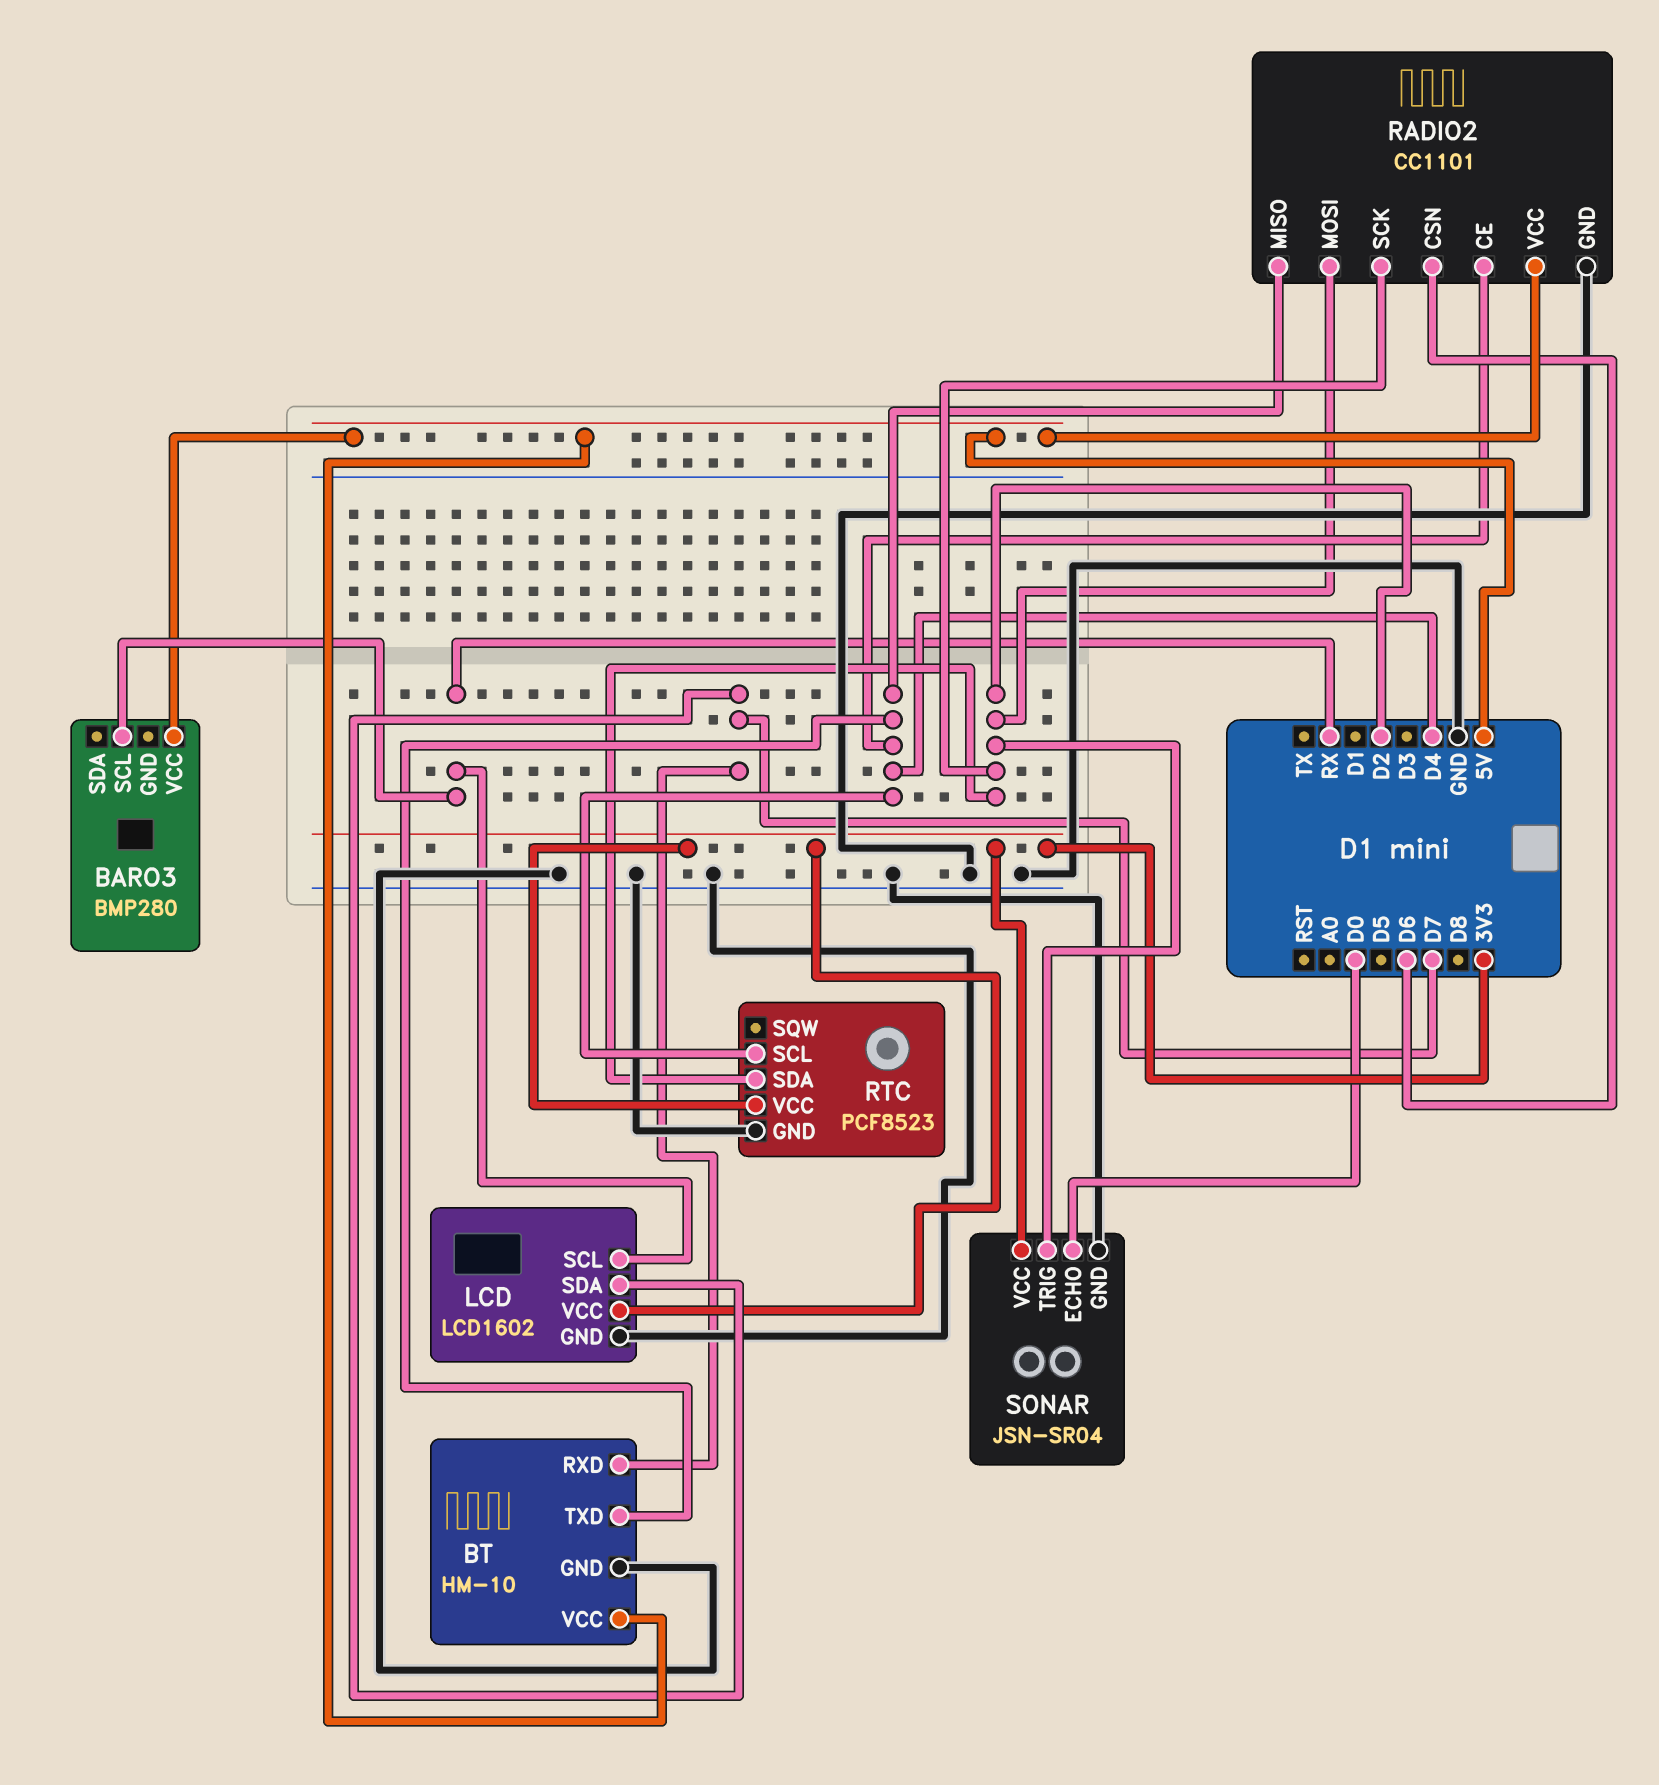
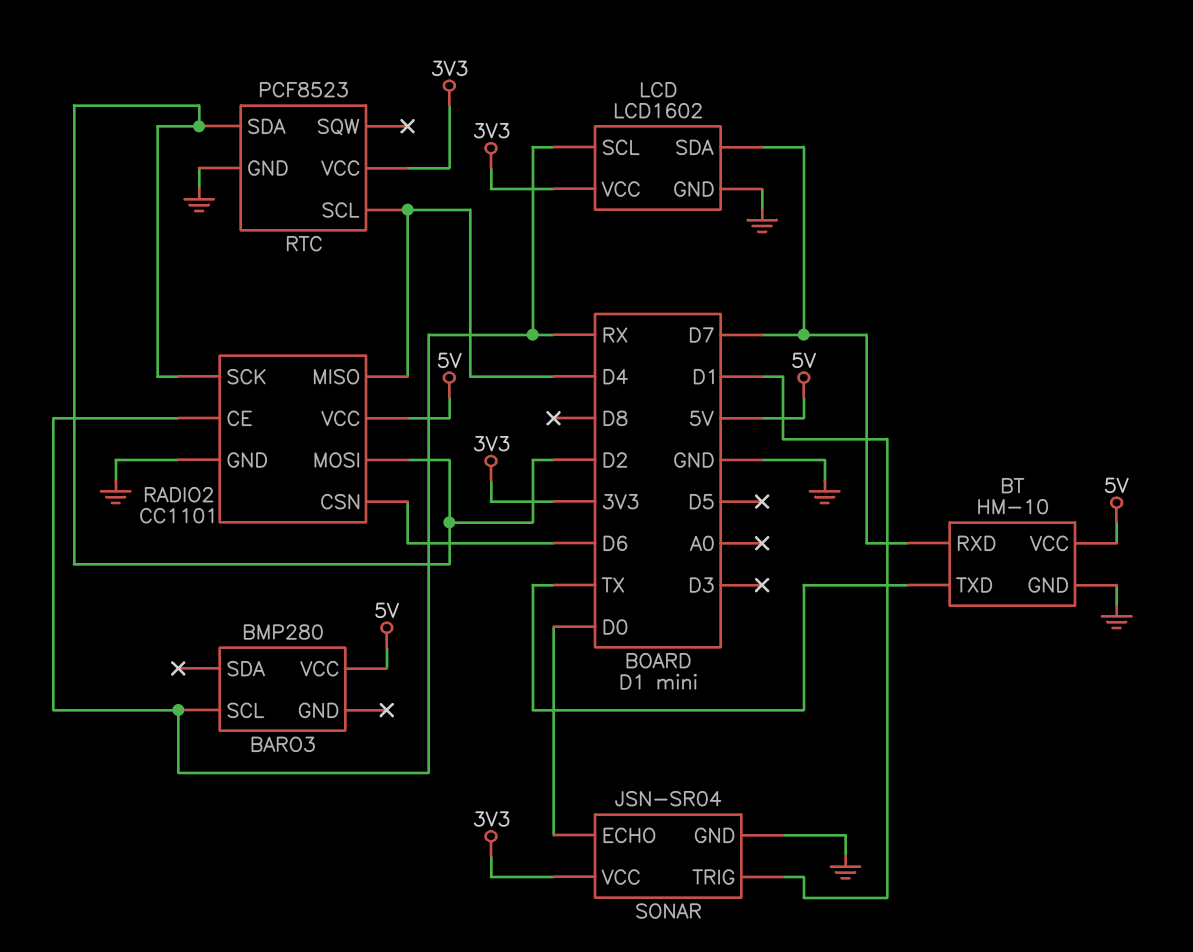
BT pin TXD: D4 -> TX
RADIO2 pin CE: D4 -> RX
SONAR pin TRIG: D2 -> D1

